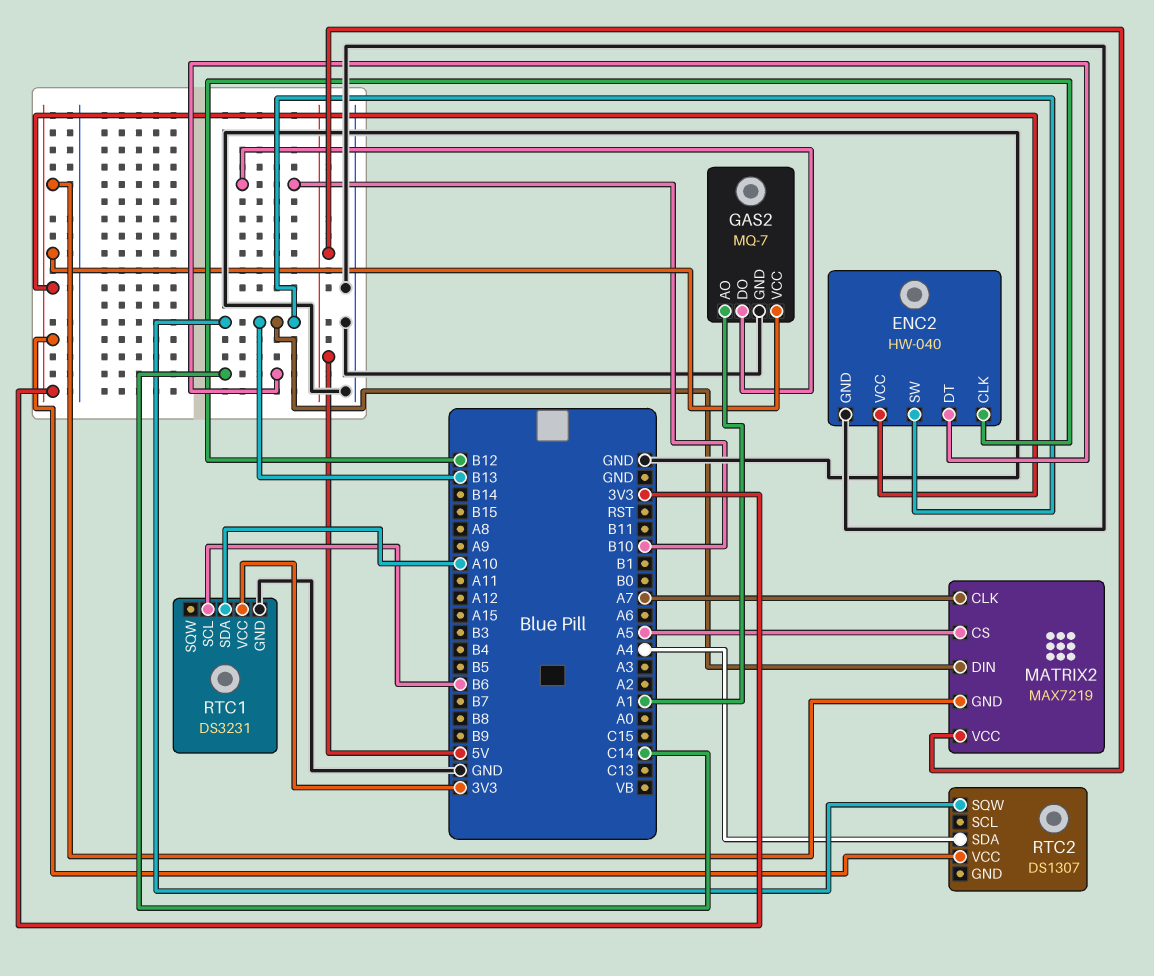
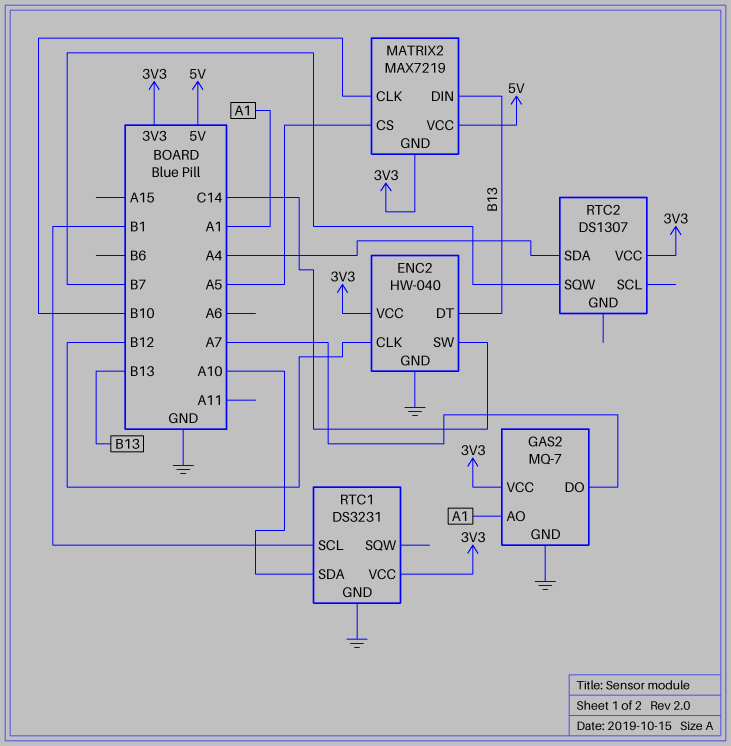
ENC2 pin DT: C14 -> B13
ENC2 pin SW: B13 -> C14
GAS2 pin DO: B10 -> A7
MATRIX2 pin CLK: A7 -> B10
RTC1 pin SCL: B6 -> B1
RTC2 pin SQW: B13 -> B7

